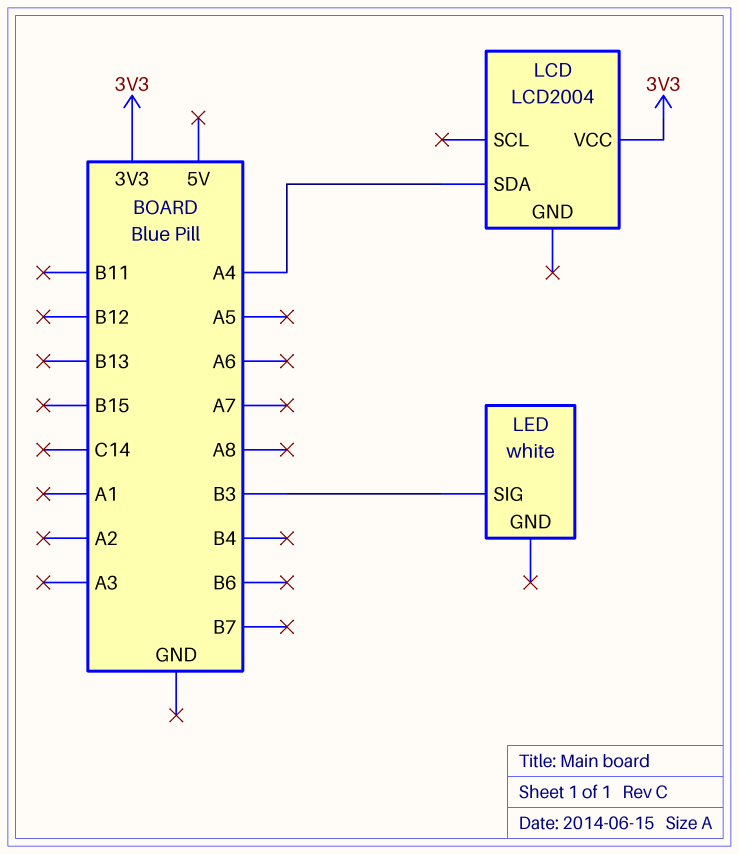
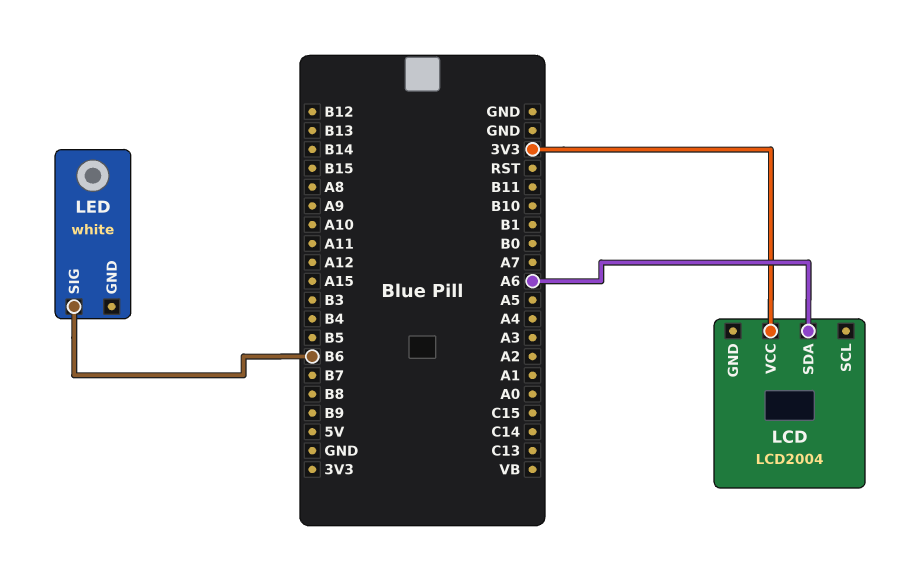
LCD pin SDA: A4 -> A6
LED pin SIG: B3 -> B6

